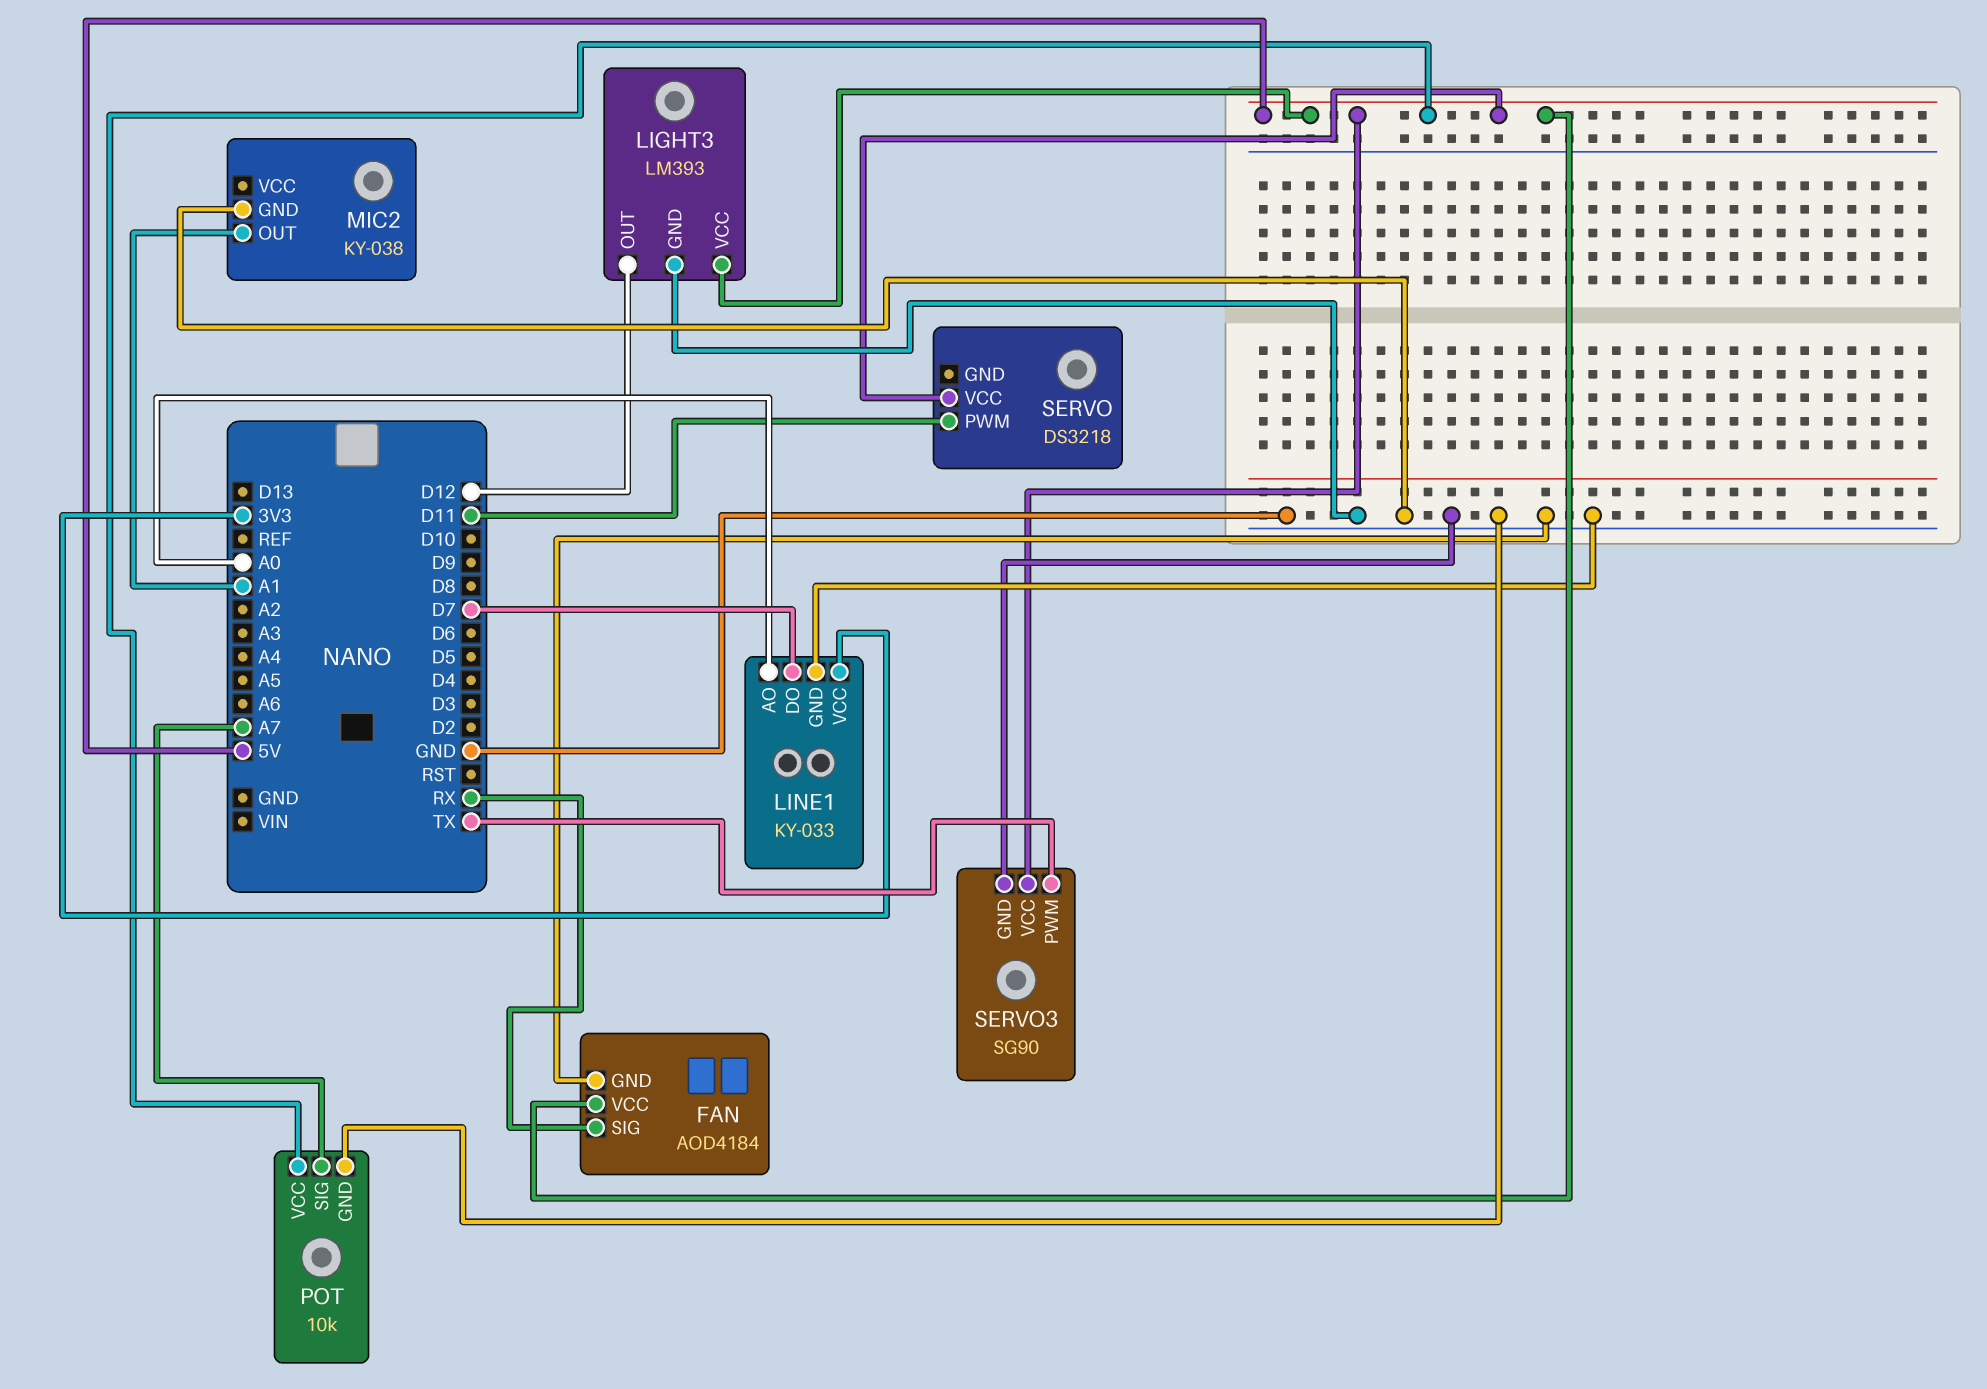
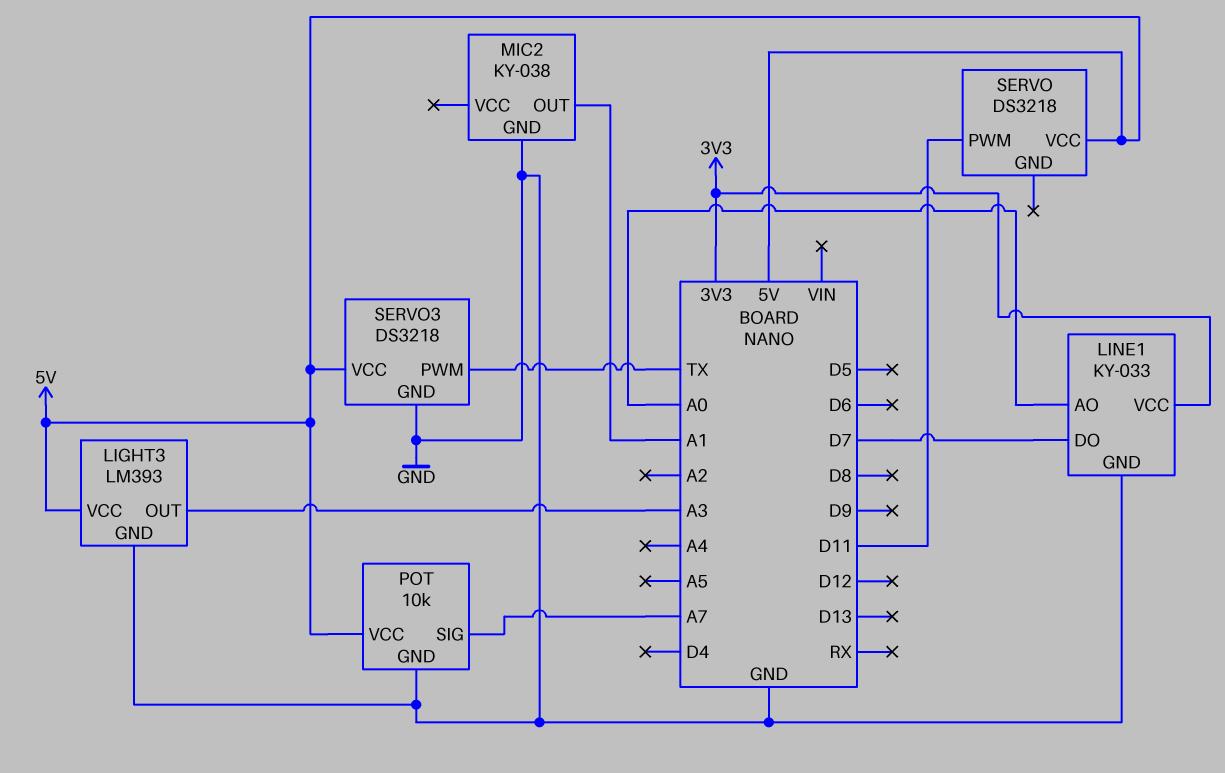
FAN: AOD4184 -> none
FAN pin GND: GND -> none
FAN pin SIG: RX -> none
FAN pin VCC: 5V -> none
LIGHT3 pin OUT: D12 -> A3
SERVO3: SG90 -> DS3218

